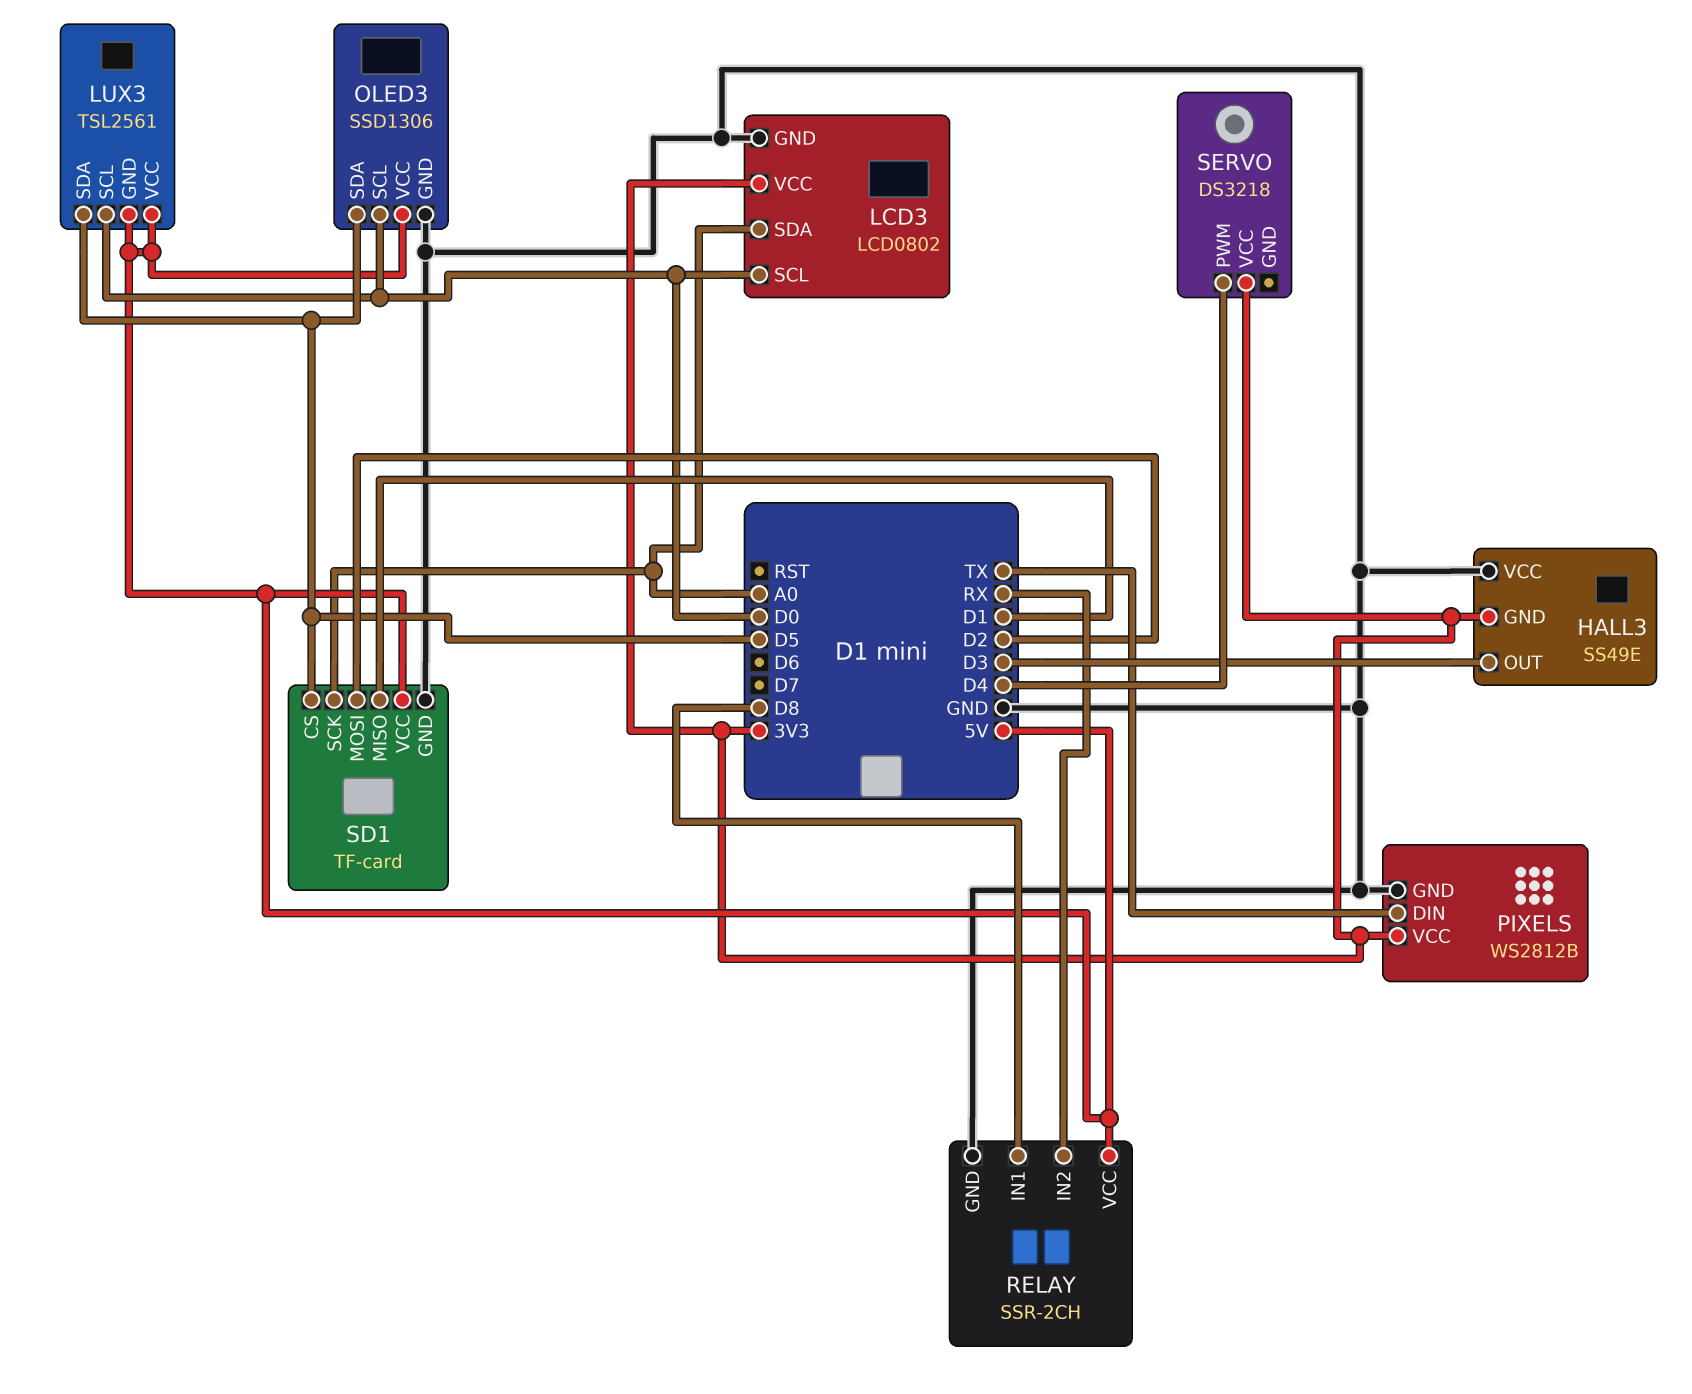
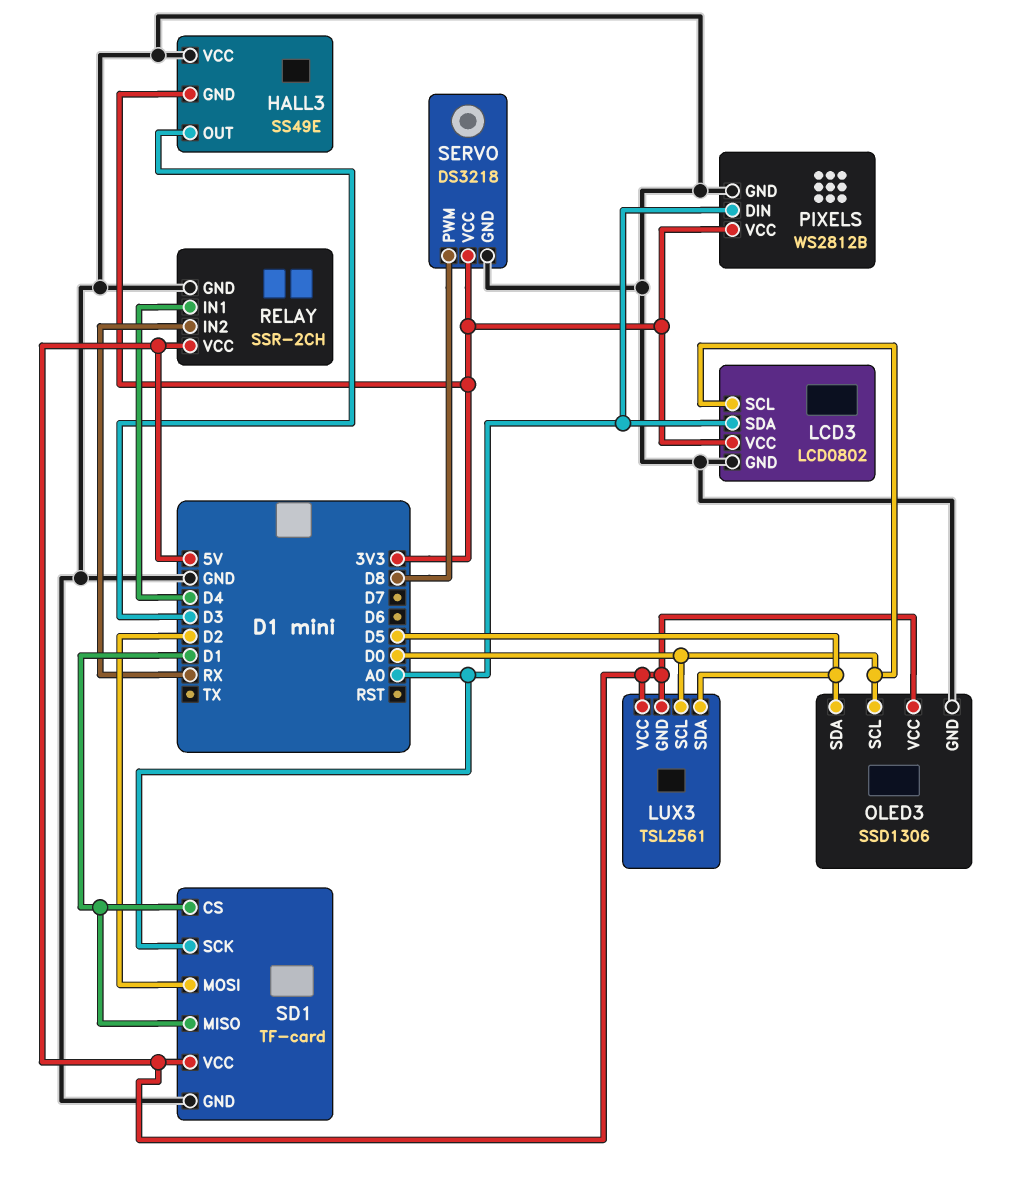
PIXELS pin DIN: TX -> A0
RELAY pin IN1: D8 -> D4
SD1 pin CS: D5 -> D1
SERVO pin GND: none -> GND
SERVO pin PWM: D4 -> D8

